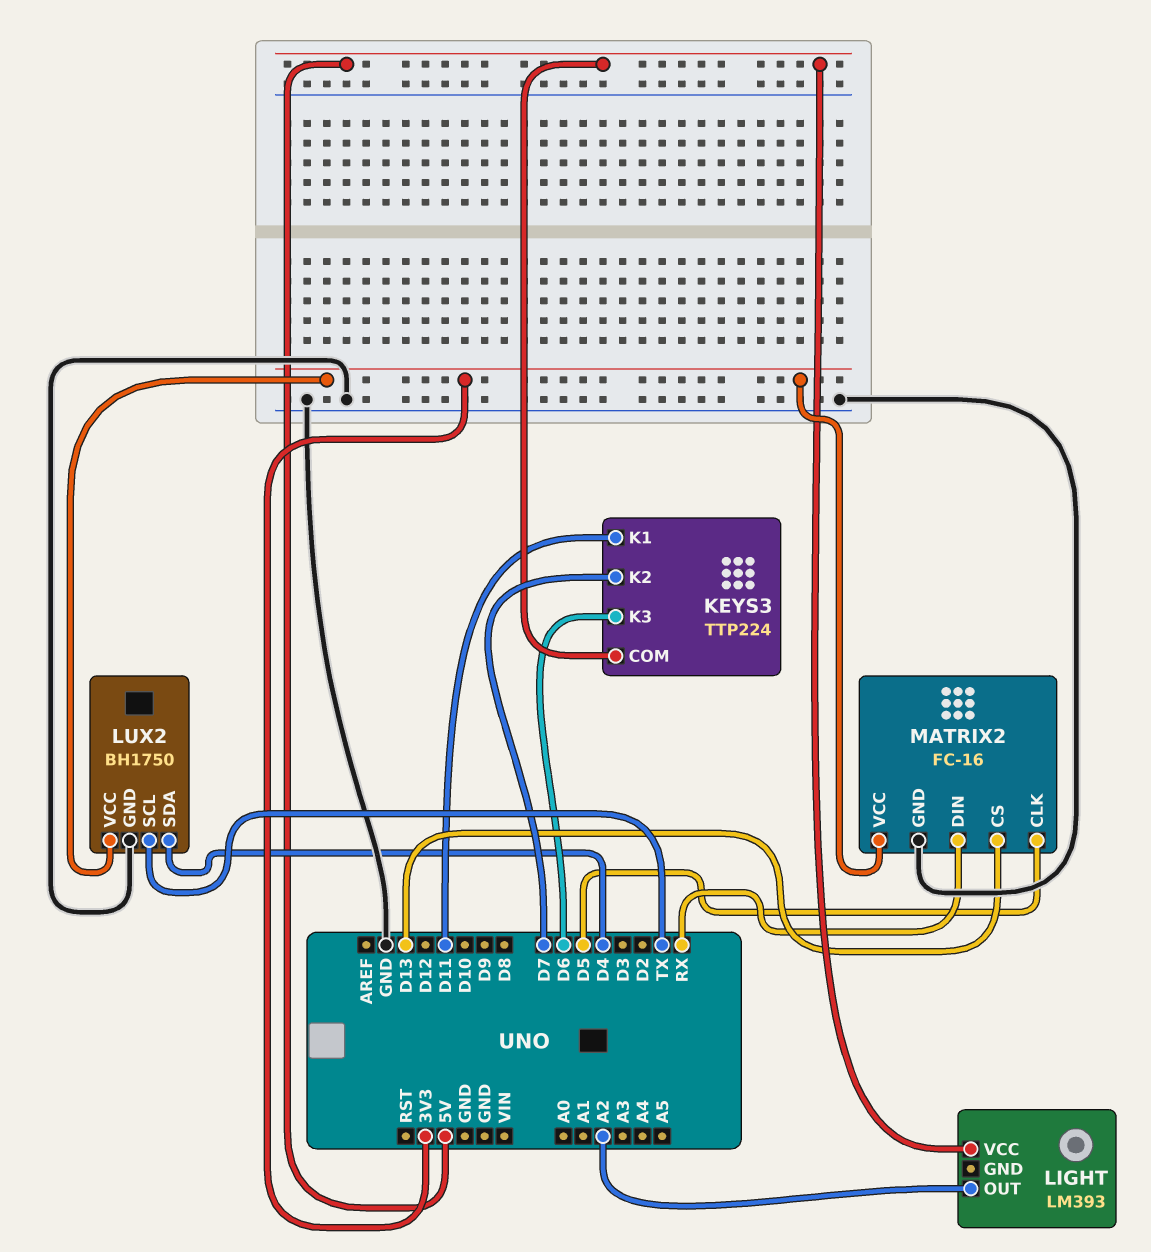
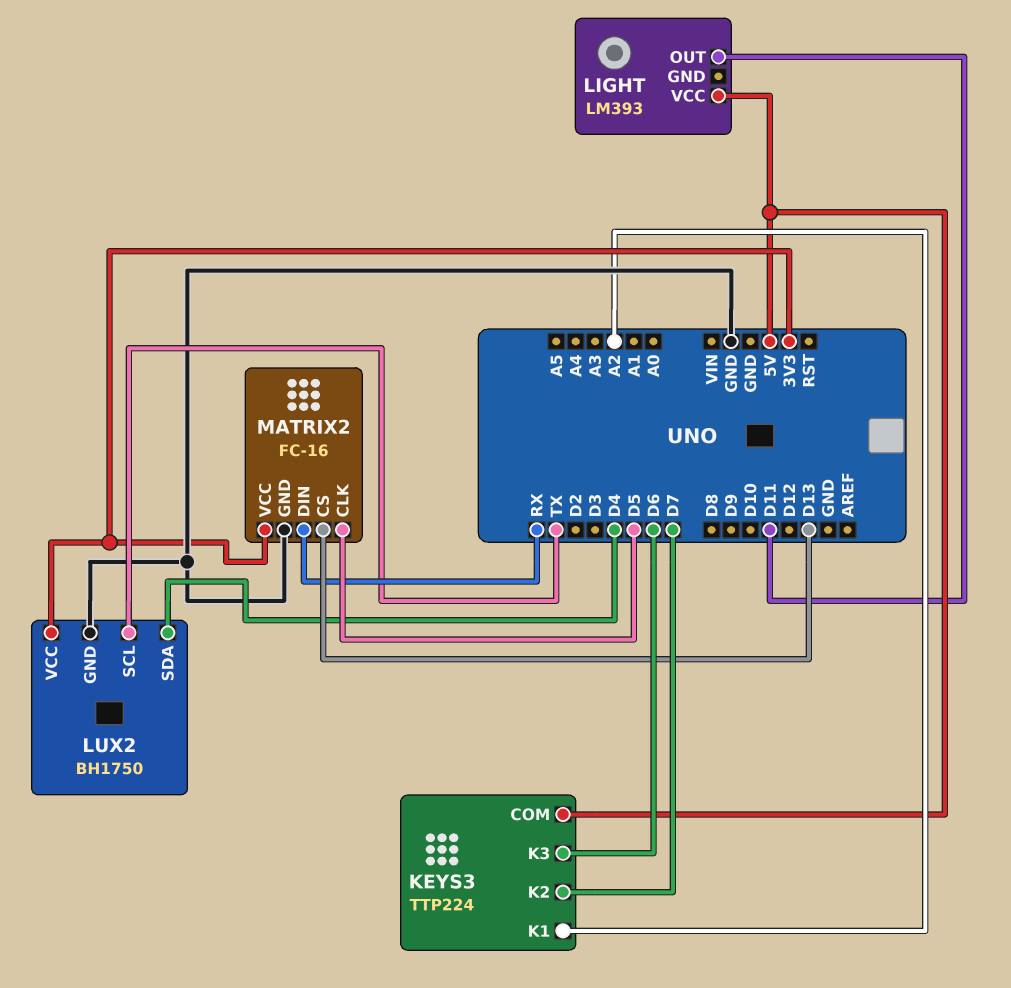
KEYS3 pin K1: D11 -> A2
LIGHT pin OUT: A2 -> D11

